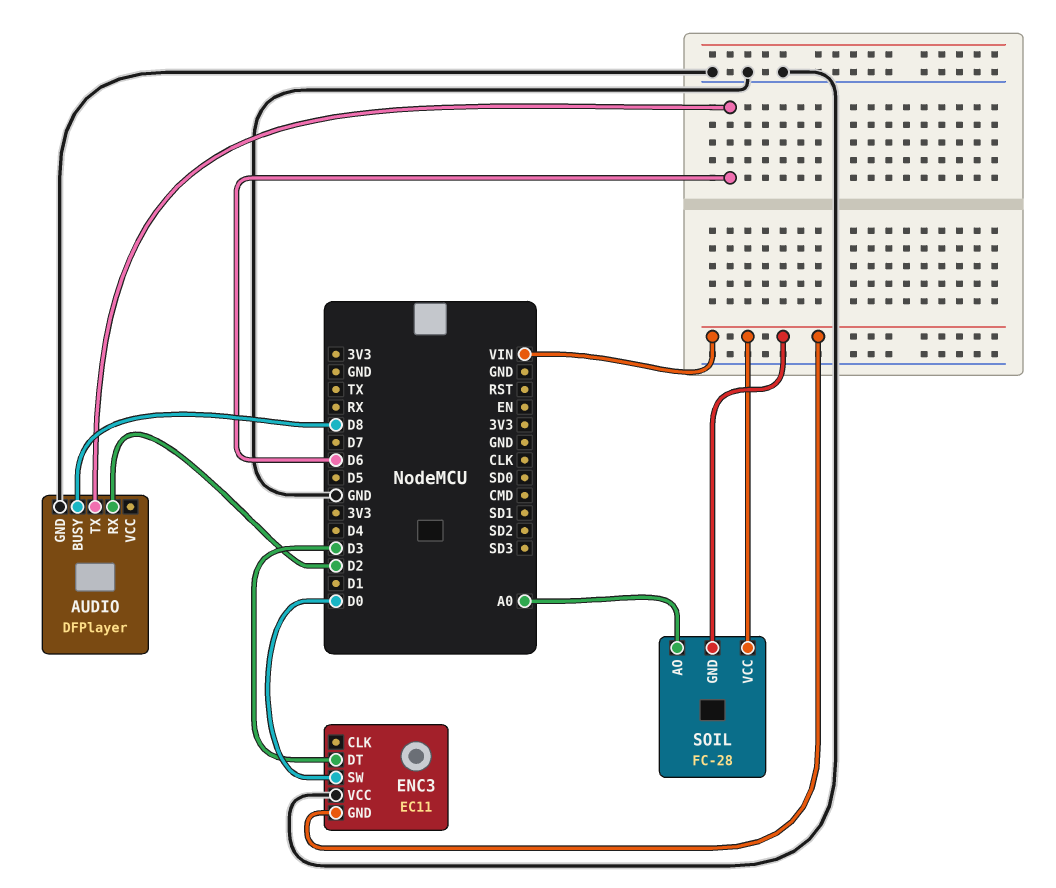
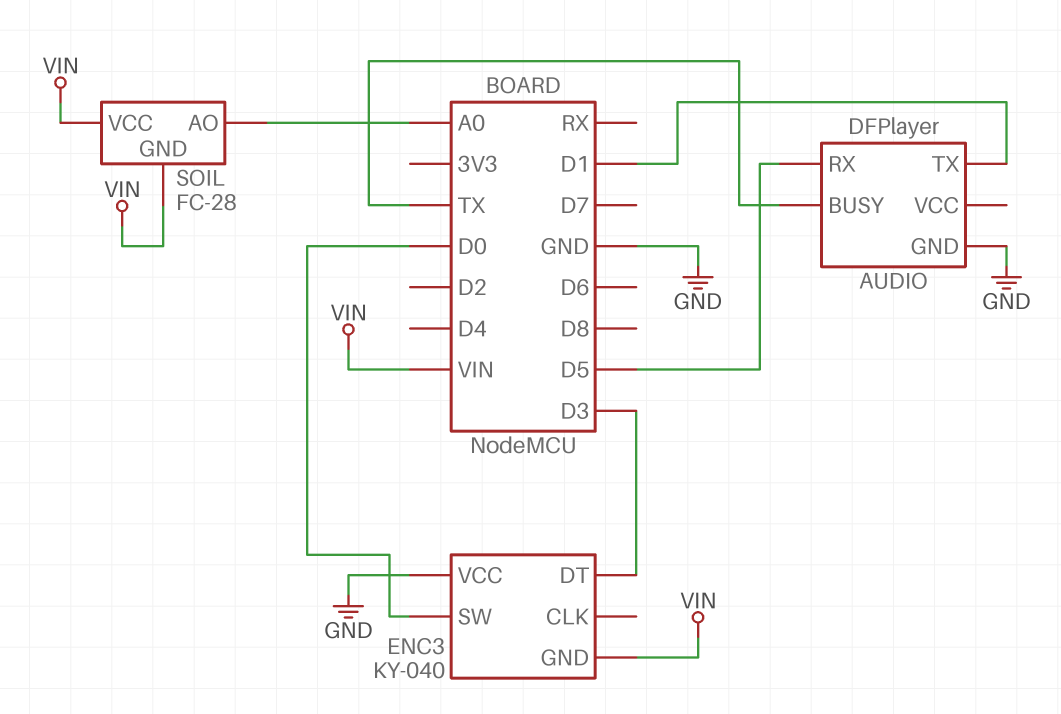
AUDIO pin BUSY: D8 -> TX
AUDIO pin RX: D2 -> D5
AUDIO pin TX: D6 -> D1
ENC3: EC11 -> KY-040

